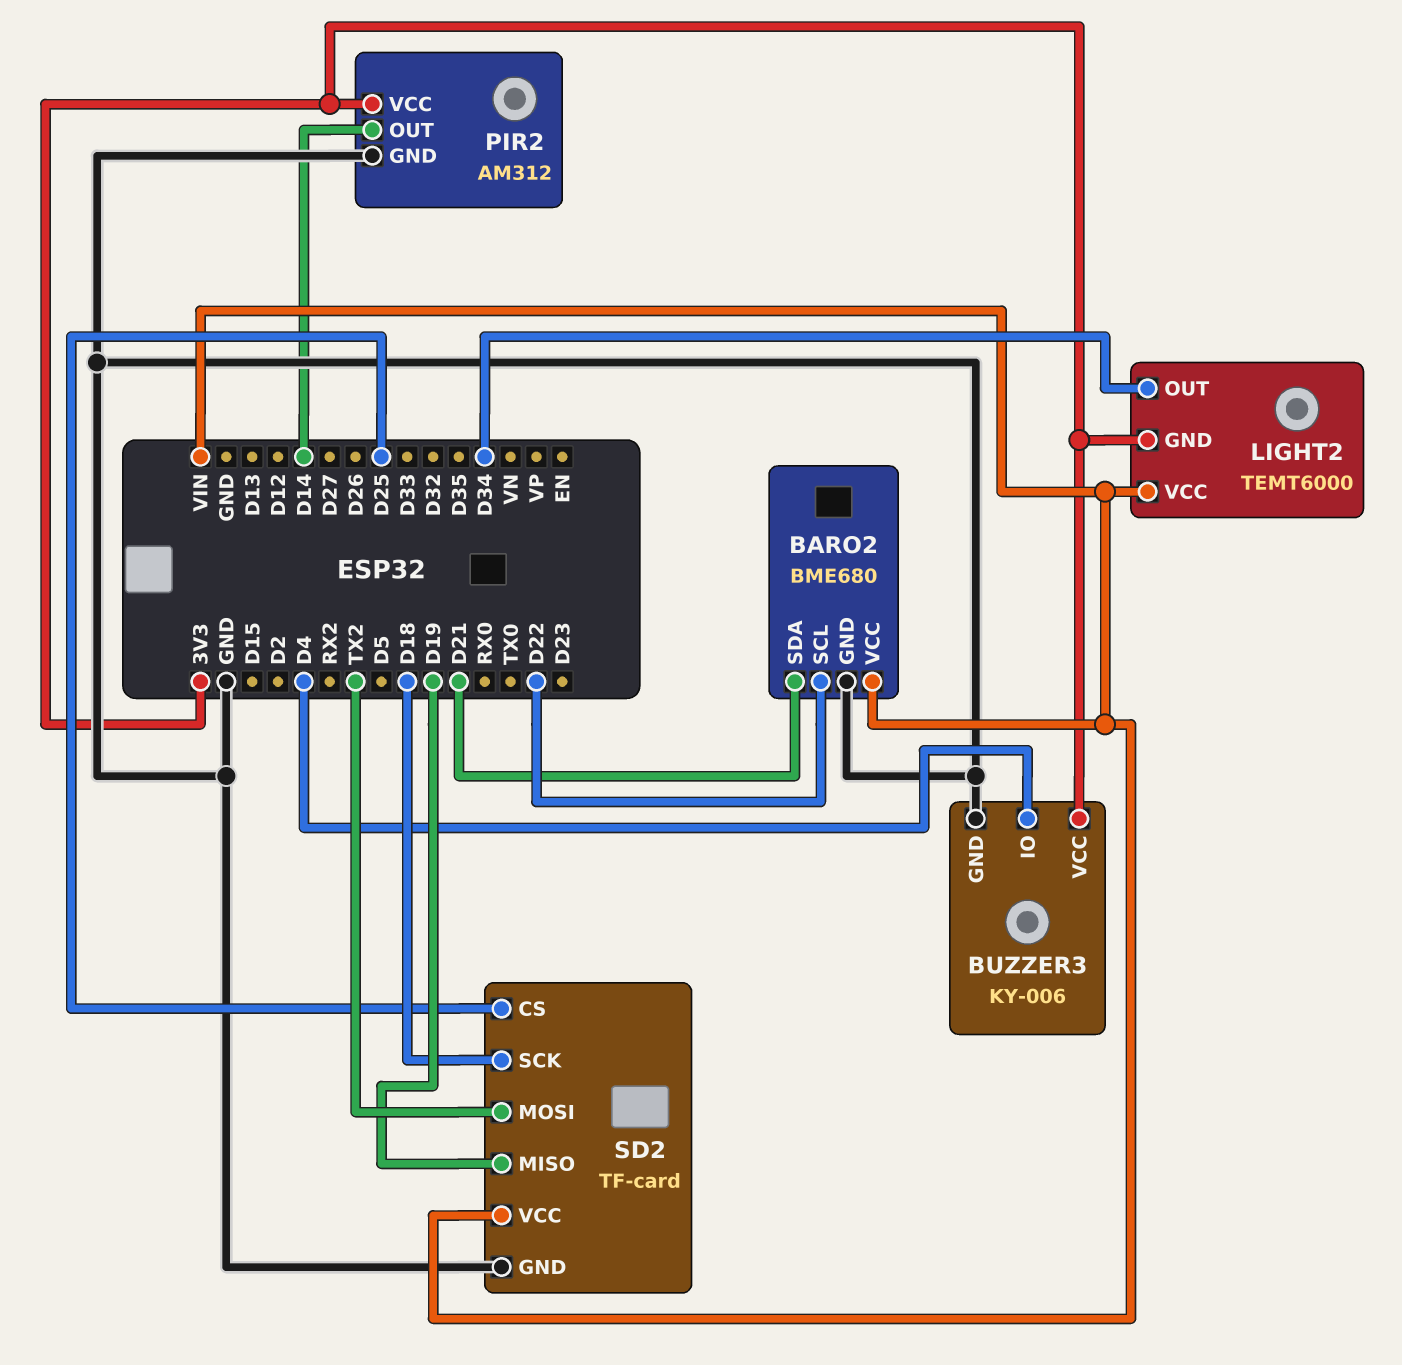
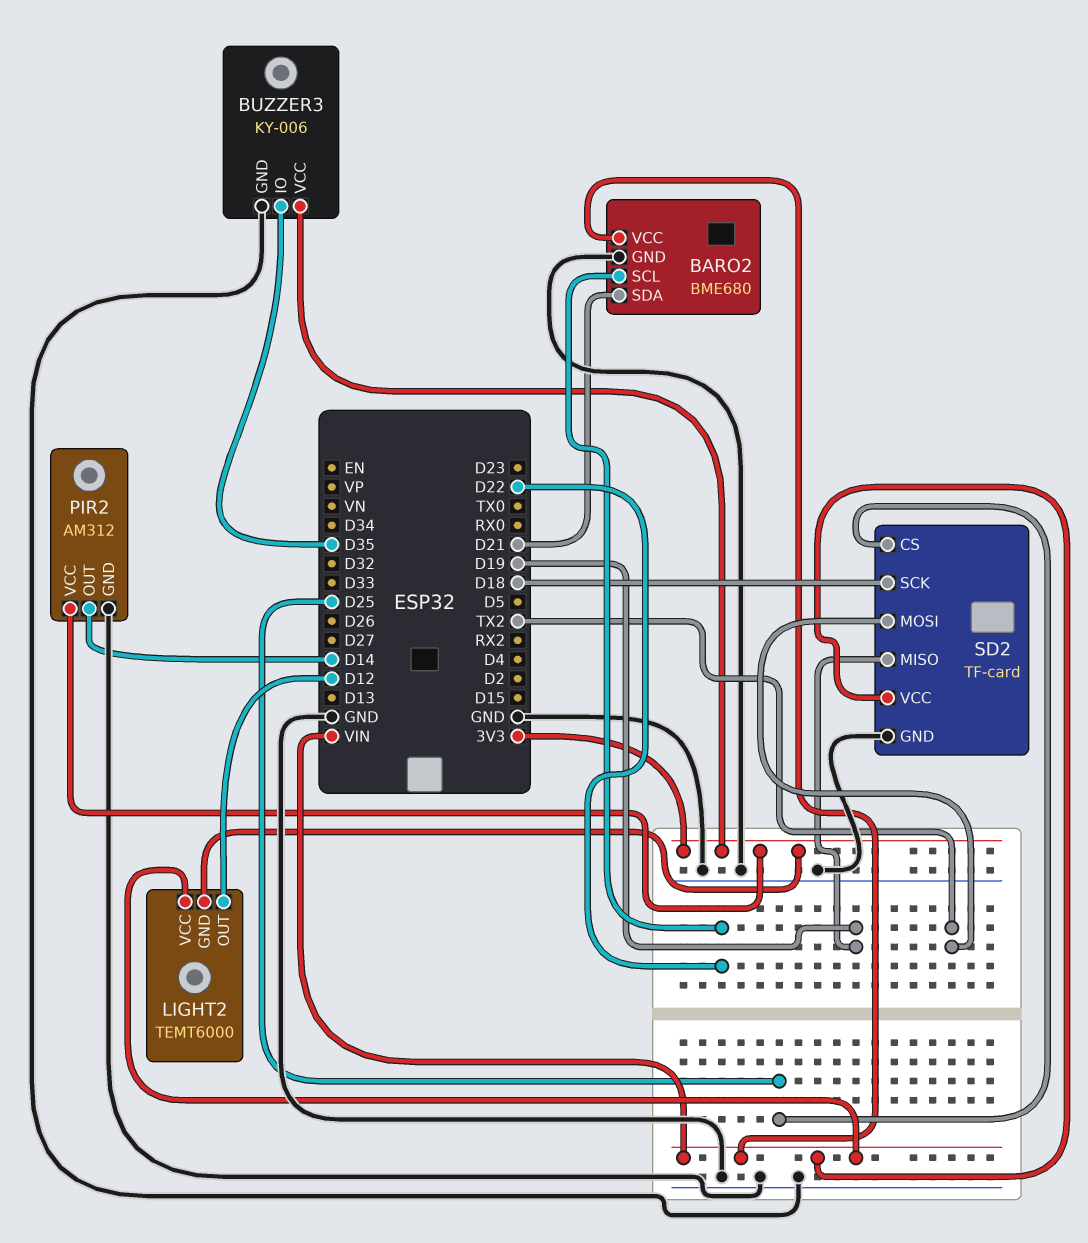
BUZZER3 pin IO: D4 -> D35
LIGHT2 pin OUT: D34 -> D12

